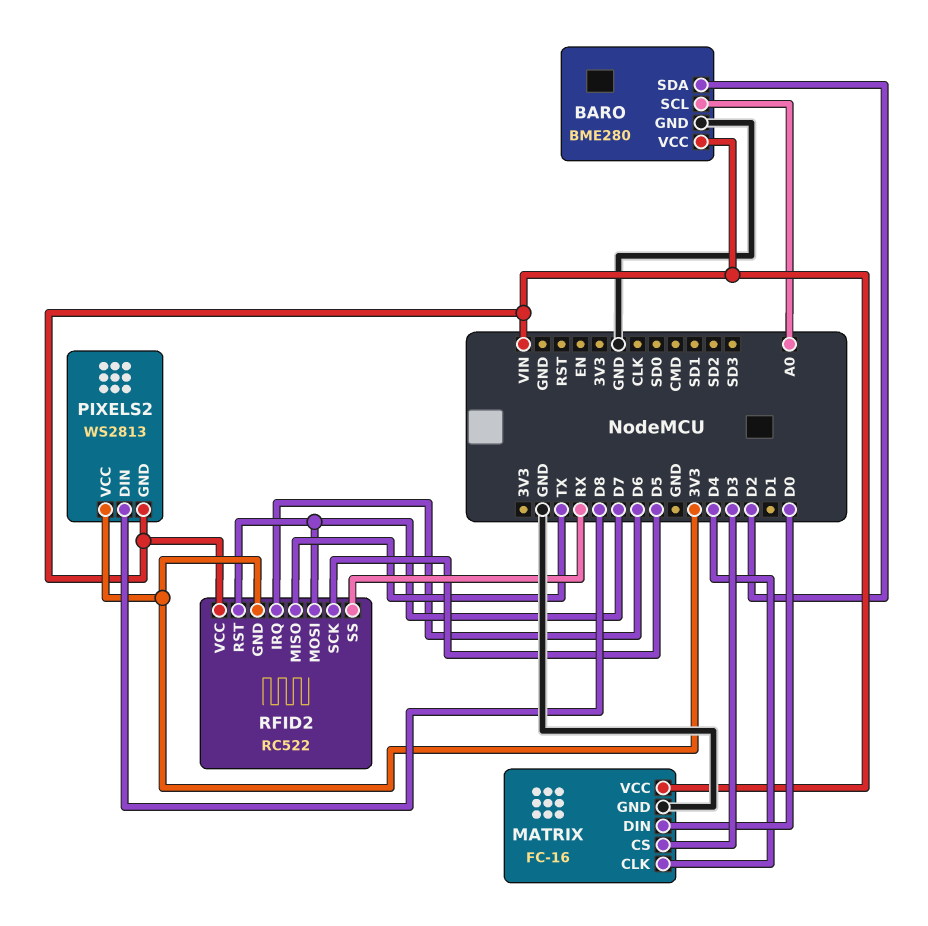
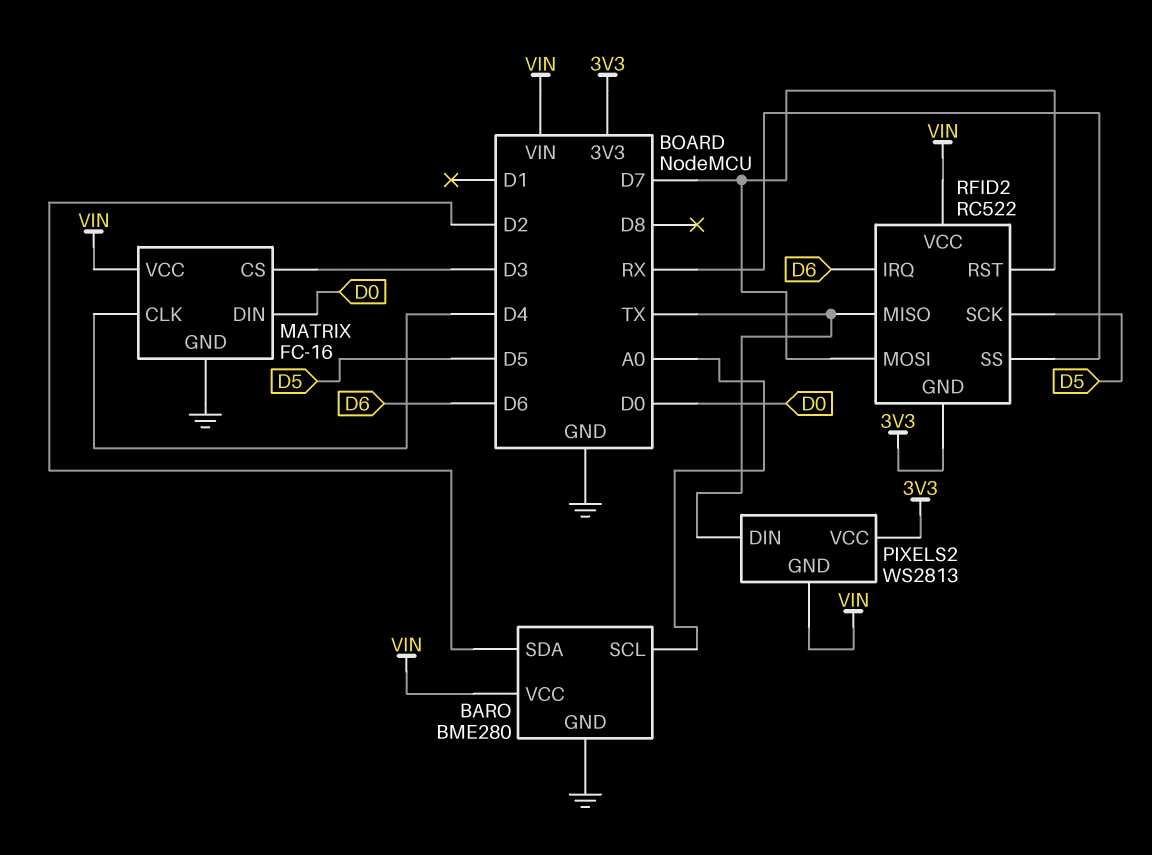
PIXELS2 pin DIN: D8 -> TX

